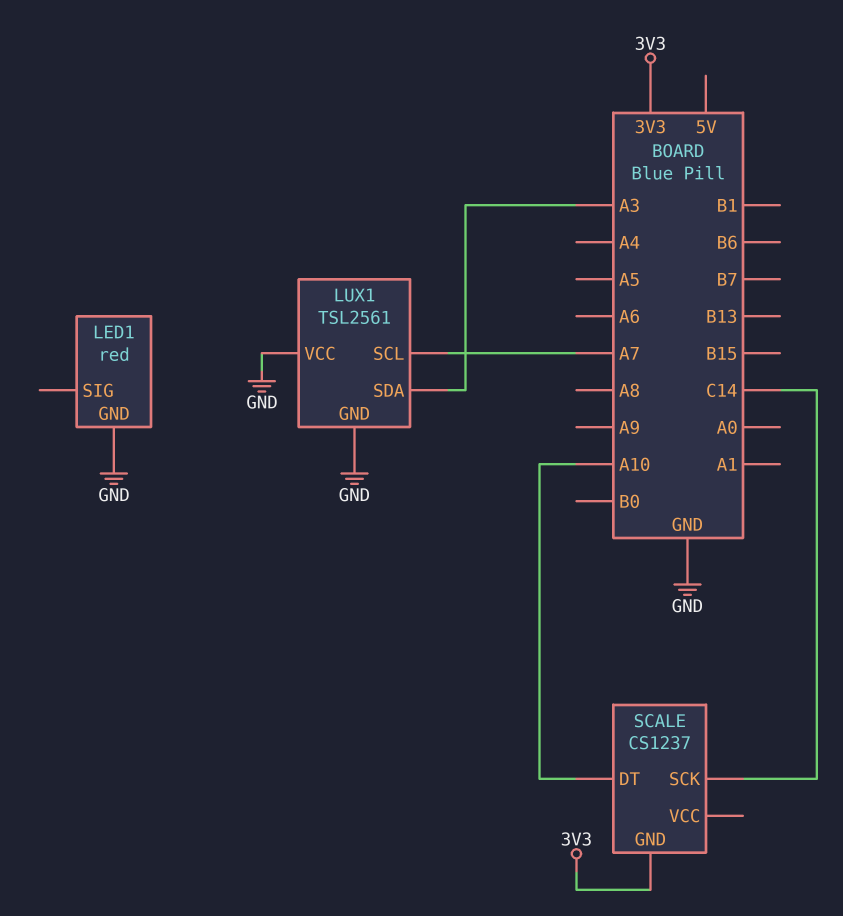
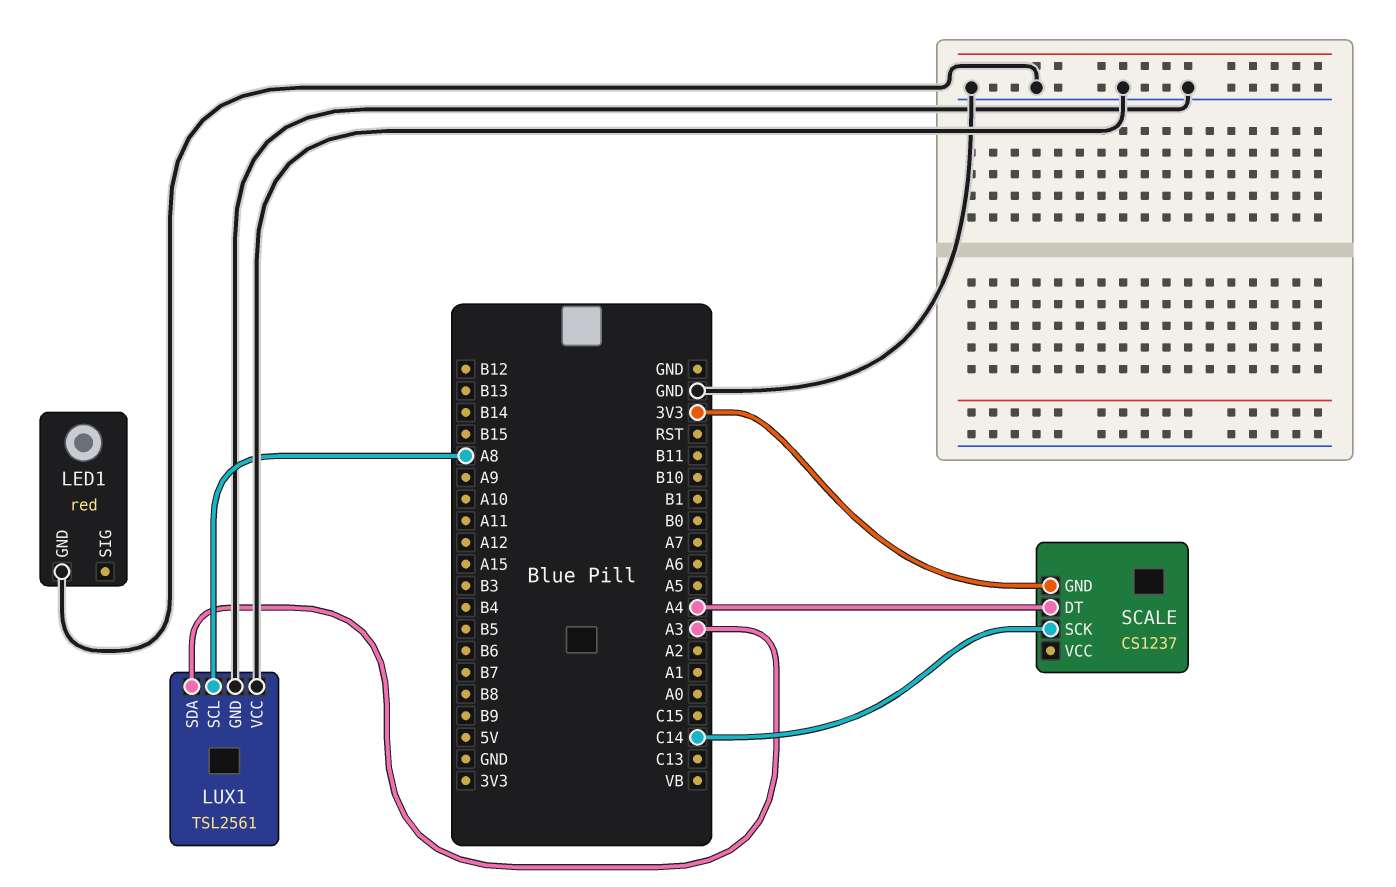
LUX1 pin SCL: A7 -> A8
SCALE pin DT: A10 -> A4

